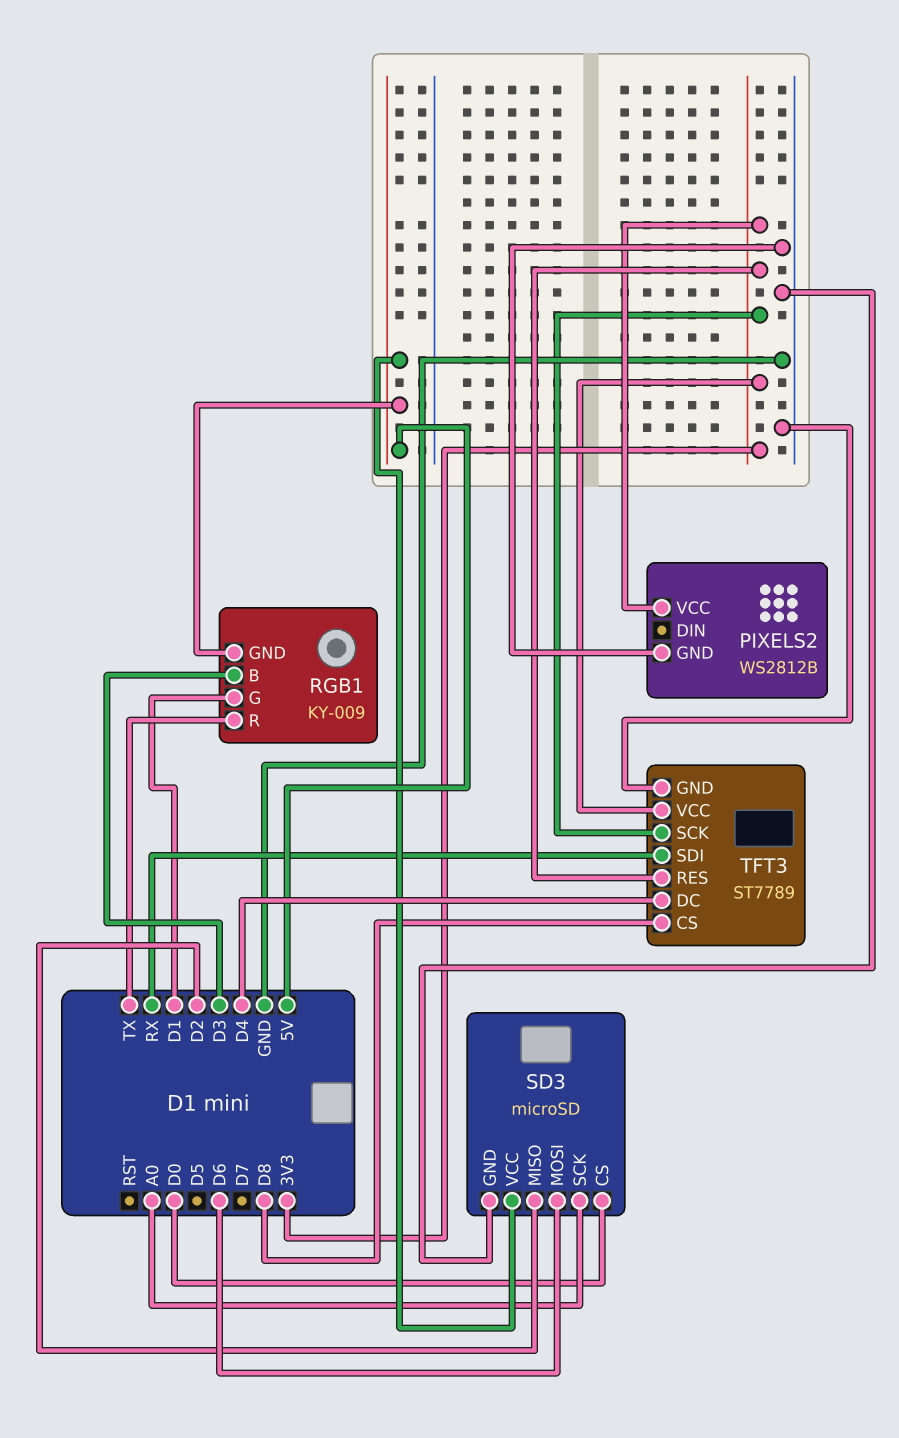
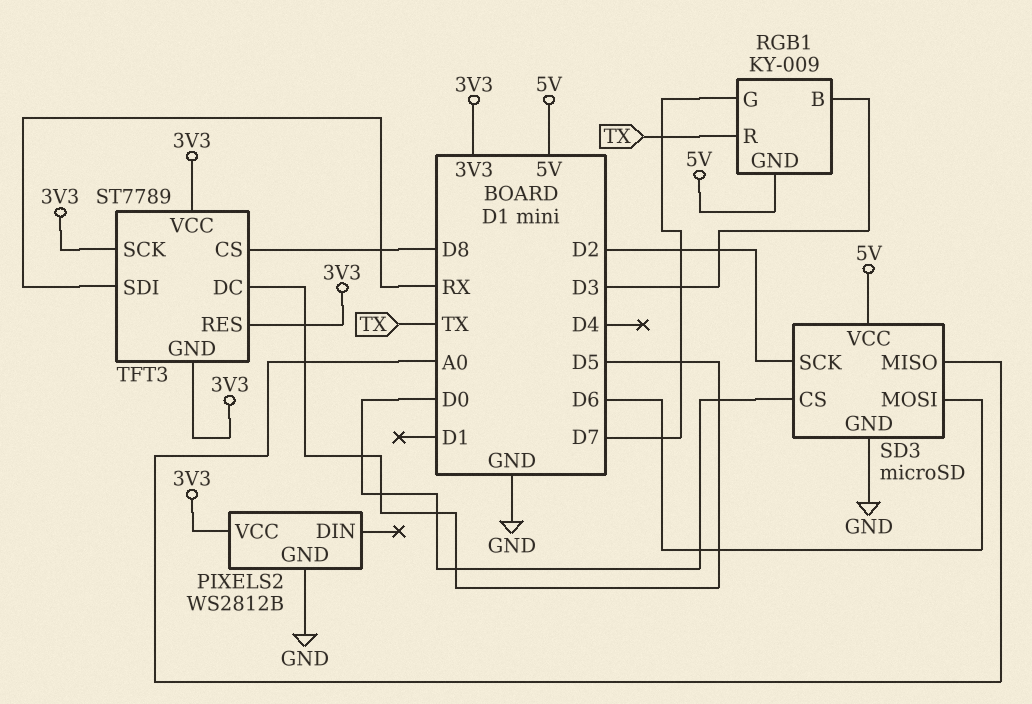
RGB1 pin G: D1 -> D7
SD3 pin MISO: D2 -> A0
SD3 pin SCK: A0 -> D2
TFT3 pin DC: D4 -> D5
TFT3 pin GND: GND -> 3V3

